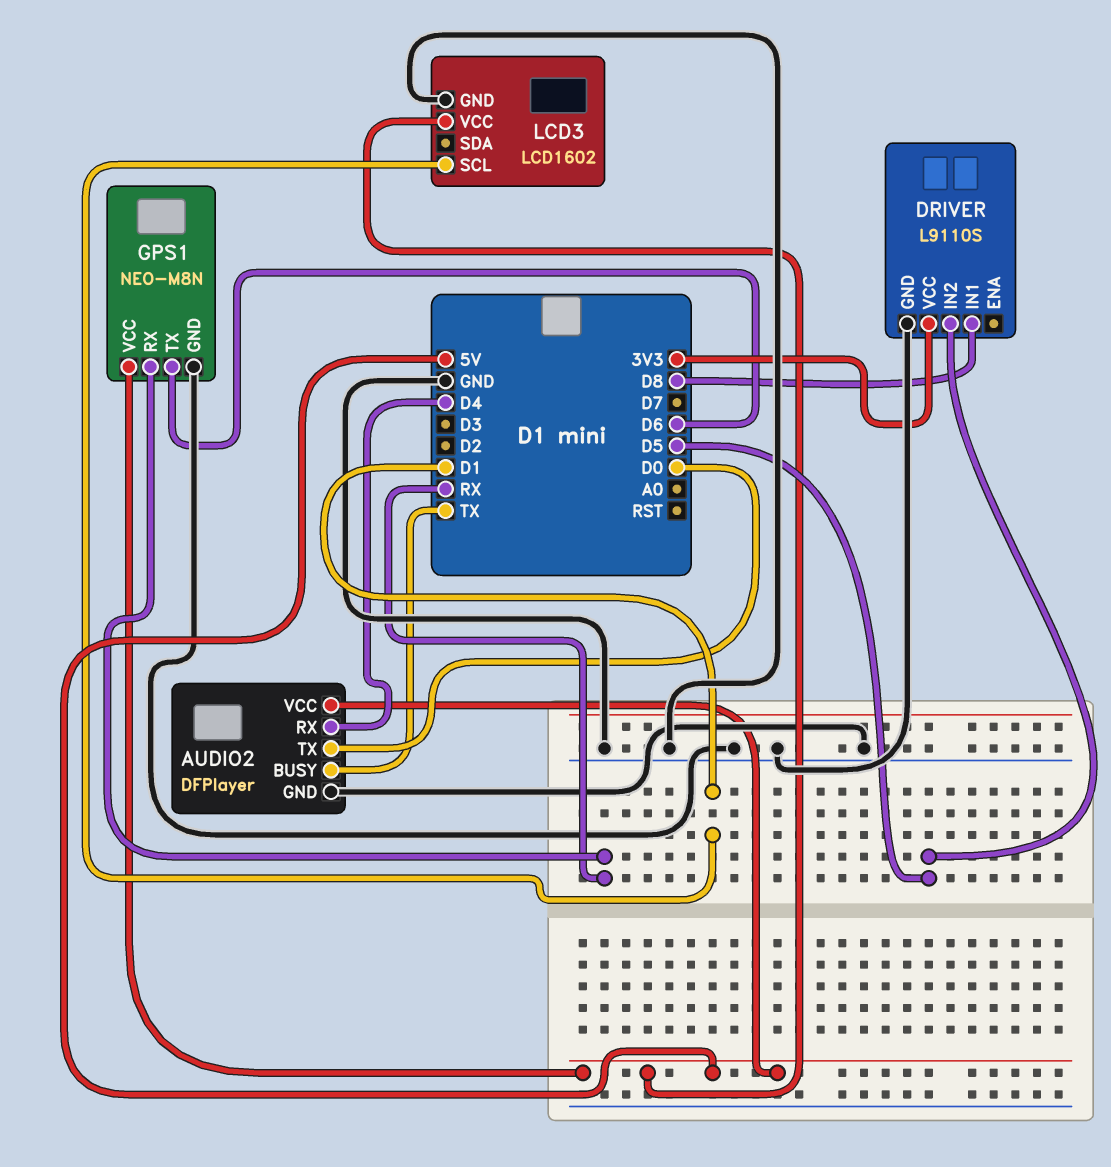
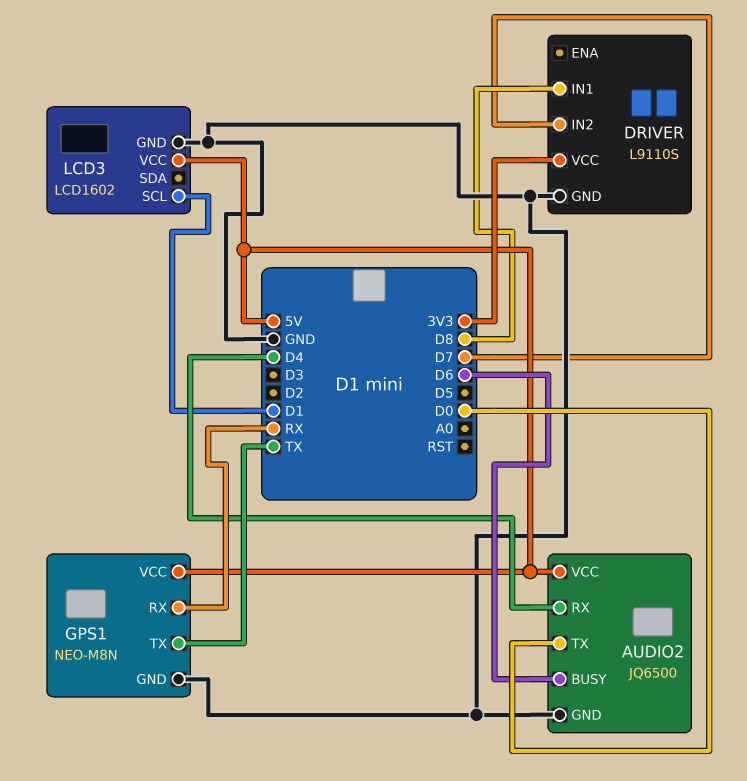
AUDIO2: DFPlayer -> JQ6500
AUDIO2 pin BUSY: TX -> D6
DRIVER pin IN2: D5 -> D7
GPS1 pin TX: D6 -> TX

